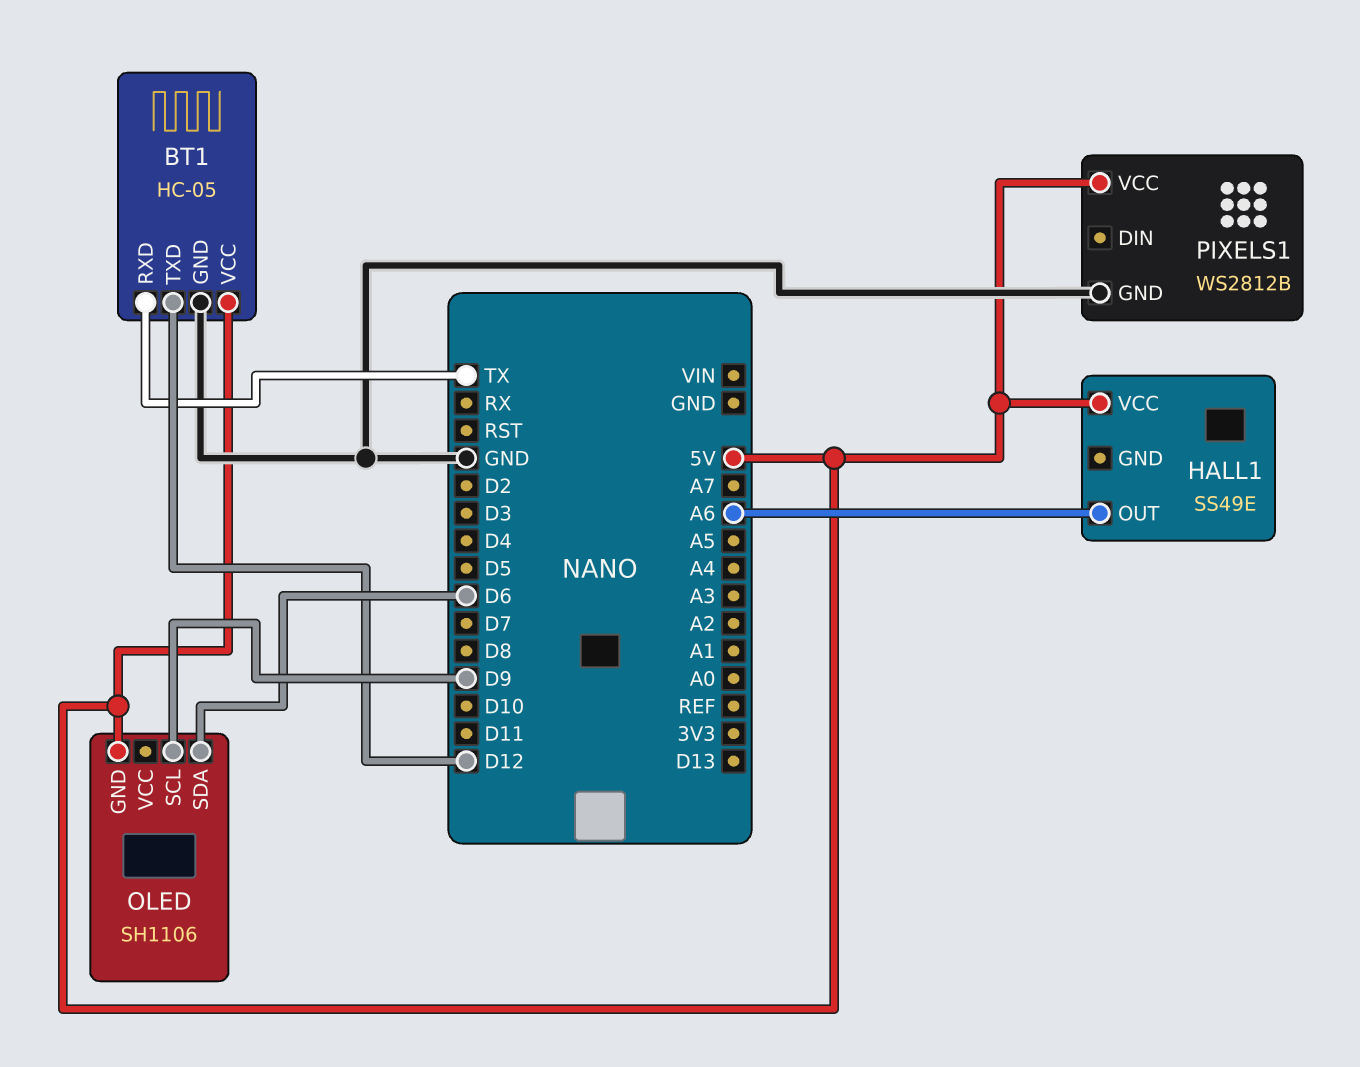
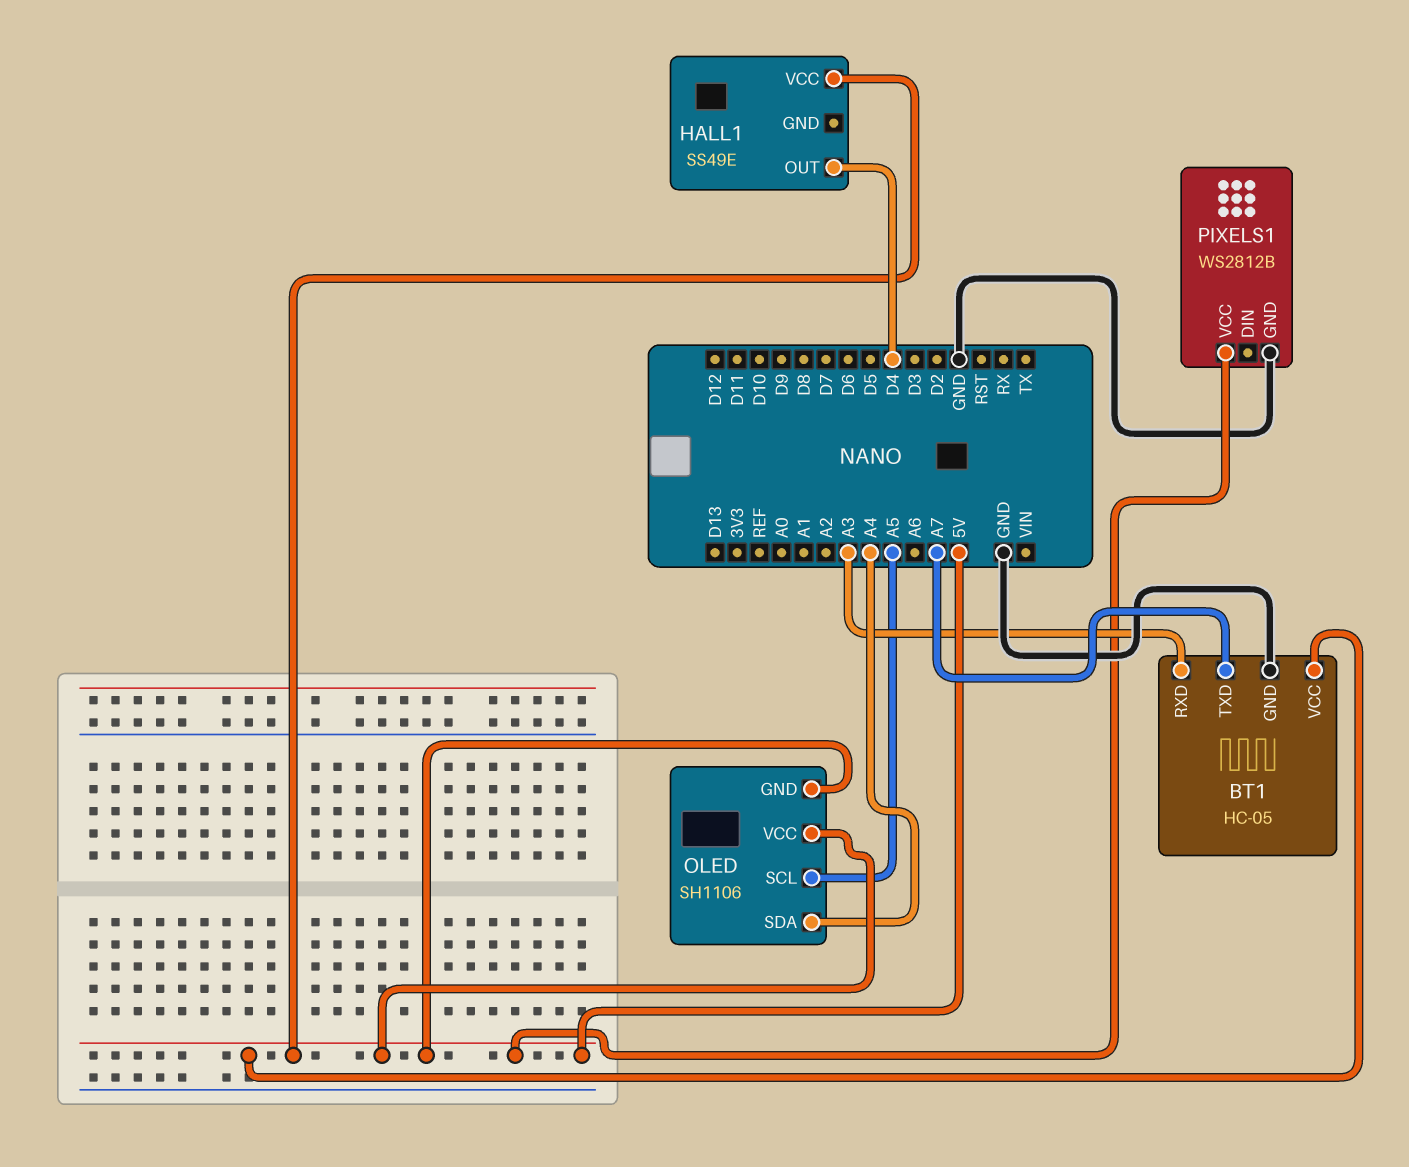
BT1 pin RXD: TX -> A3
BT1 pin TXD: D12 -> A7
HALL1 pin OUT: A6 -> D4
OLED pin SCL: D9 -> A5
OLED pin SDA: D6 -> A4
OLED pin VCC: none -> 5V

